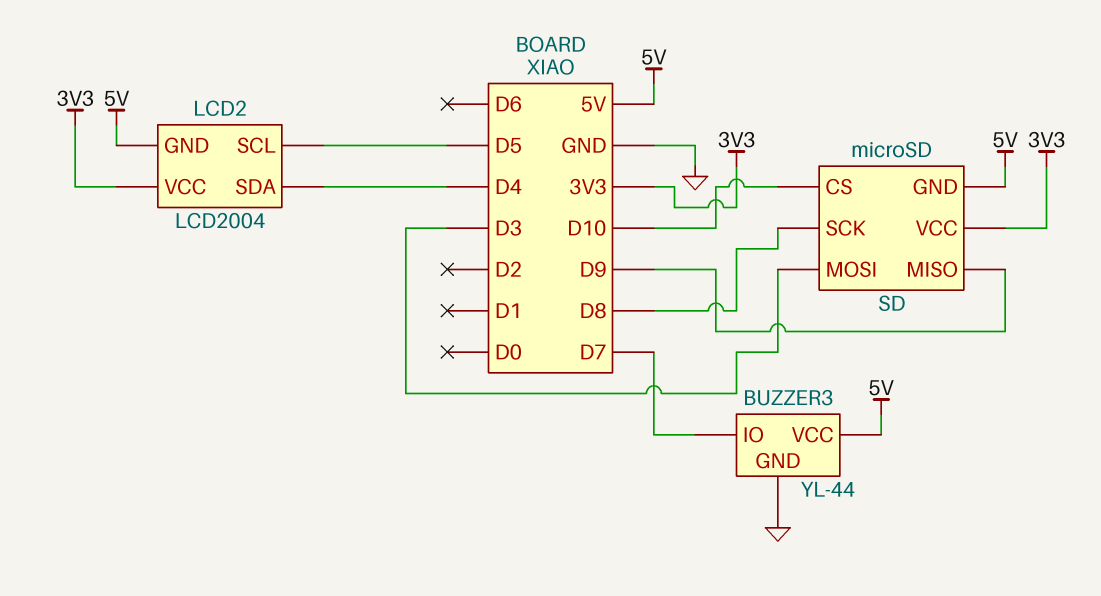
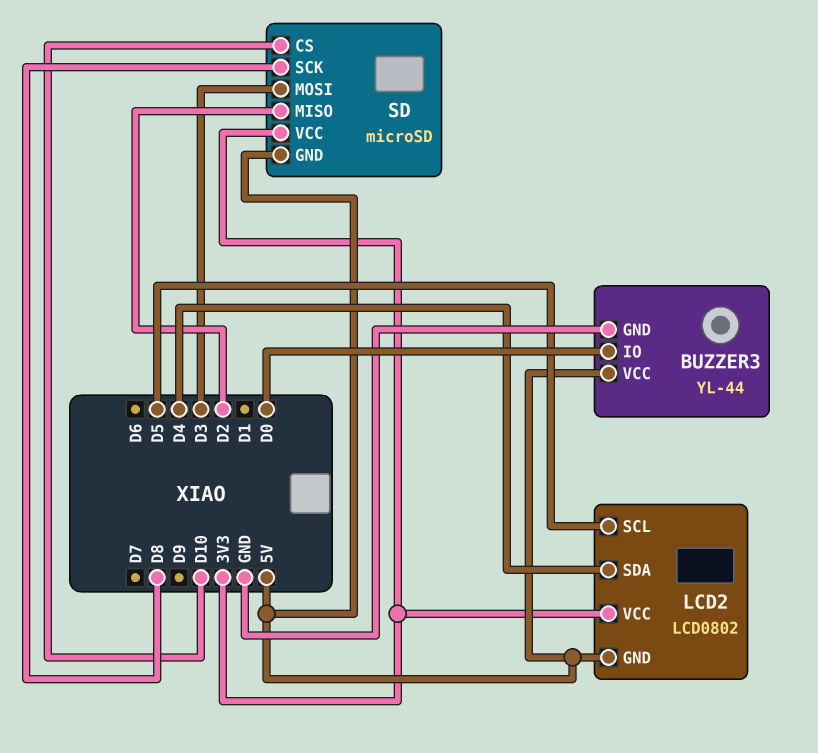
BUZZER3 pin IO: D7 -> D0
LCD2: LCD2004 -> LCD0802
SD pin MISO: D9 -> D2

